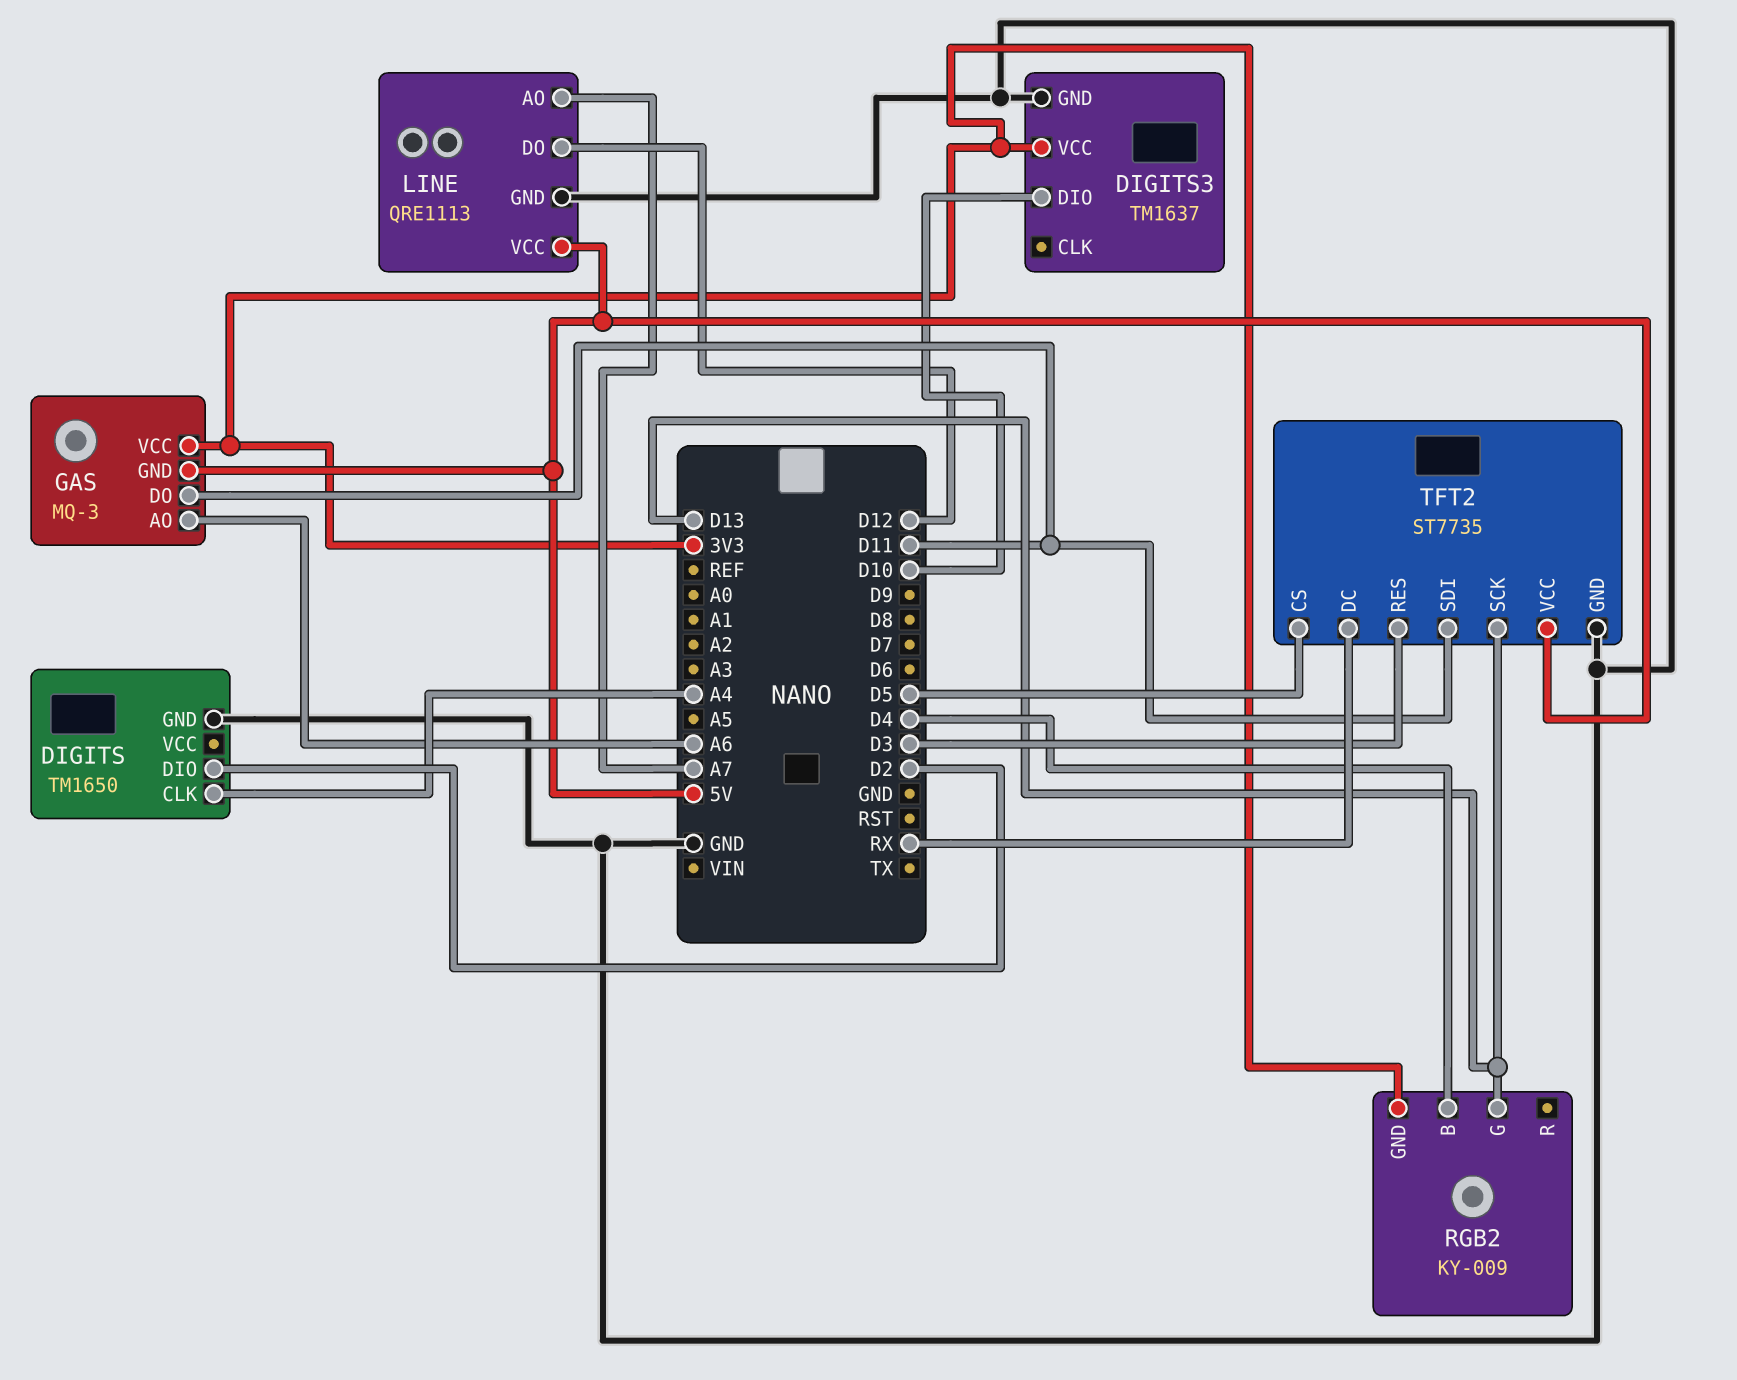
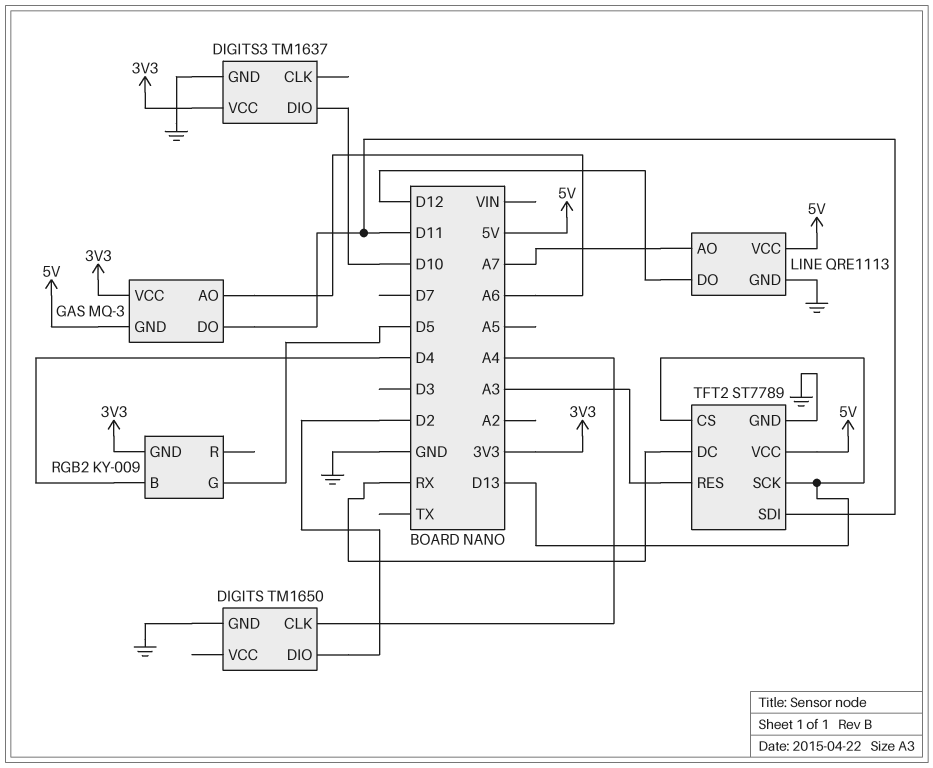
RGB2 pin G: D13 -> D5
TFT2: ST7735 -> ST7789
TFT2 pin CS: D5 -> D13
TFT2 pin RES: D3 -> A3

